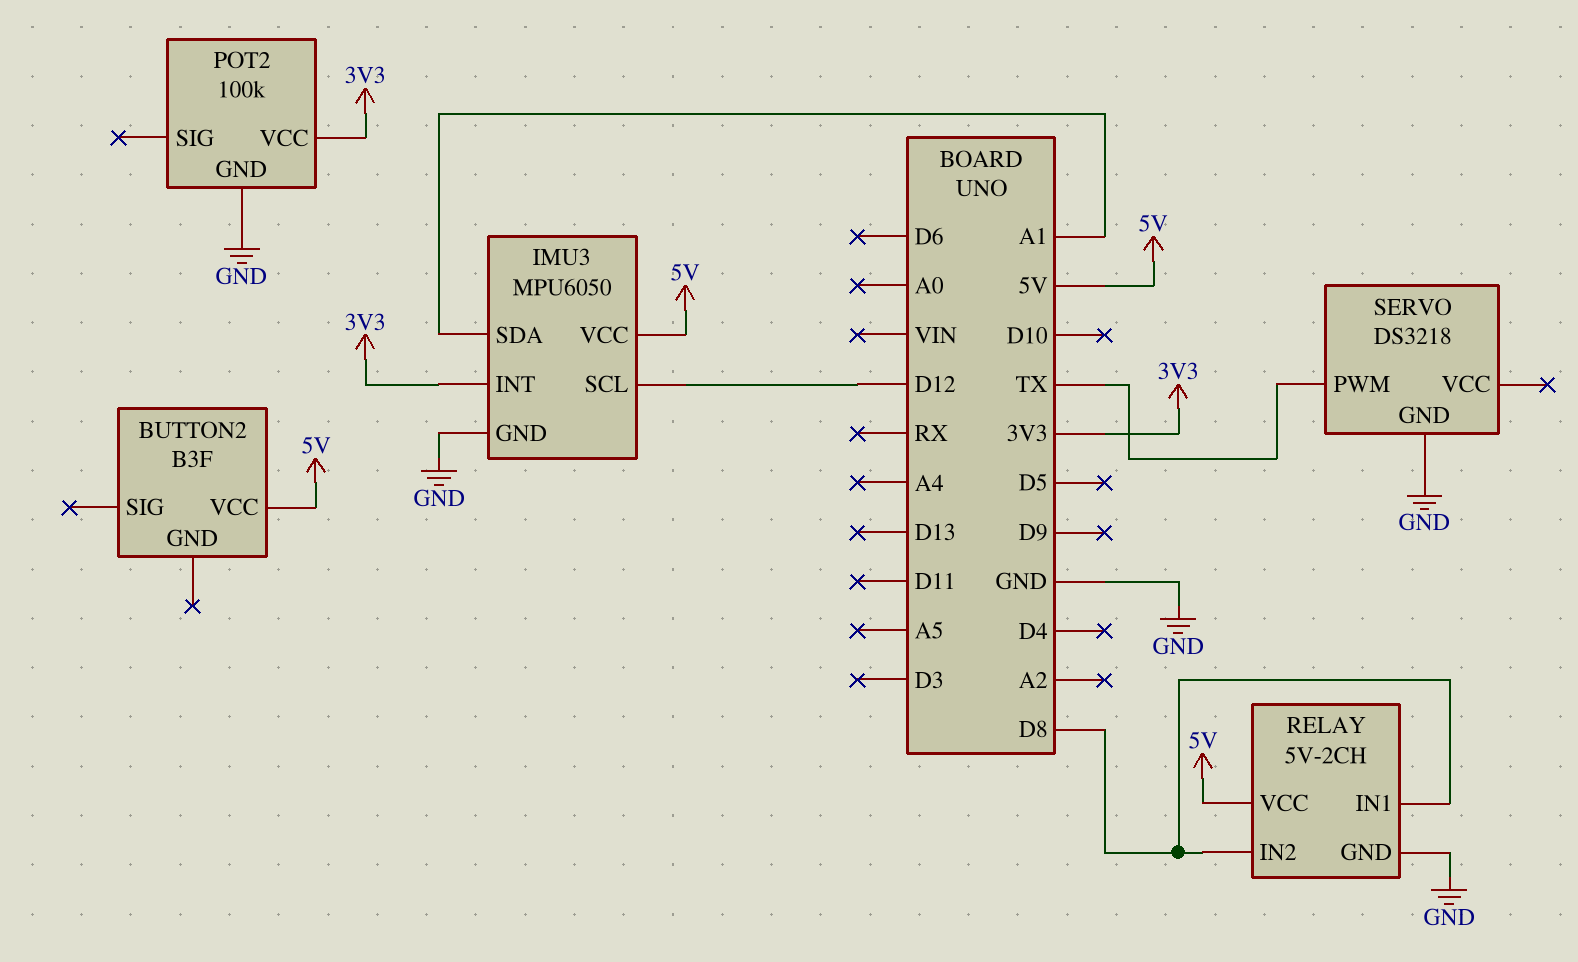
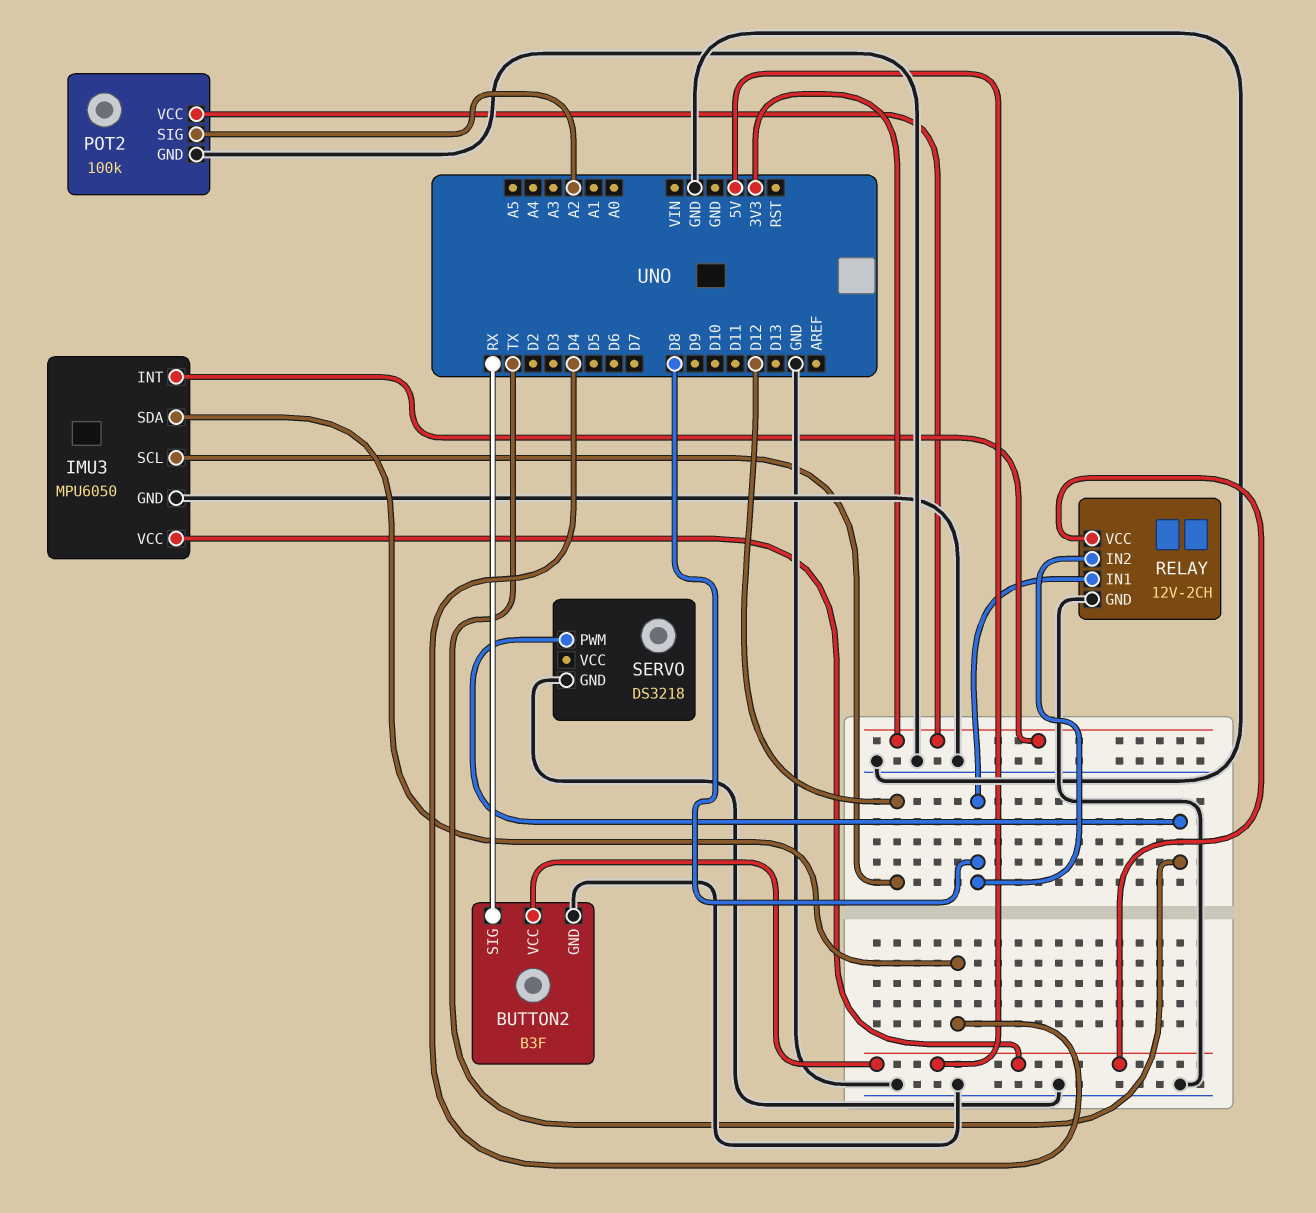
BUTTON2 pin GND: none -> GND
BUTTON2 pin SIG: none -> RX
IMU3 pin SDA: A1 -> D4
POT2 pin SIG: none -> A2
RELAY: 5V-2CH -> 12V-2CH

